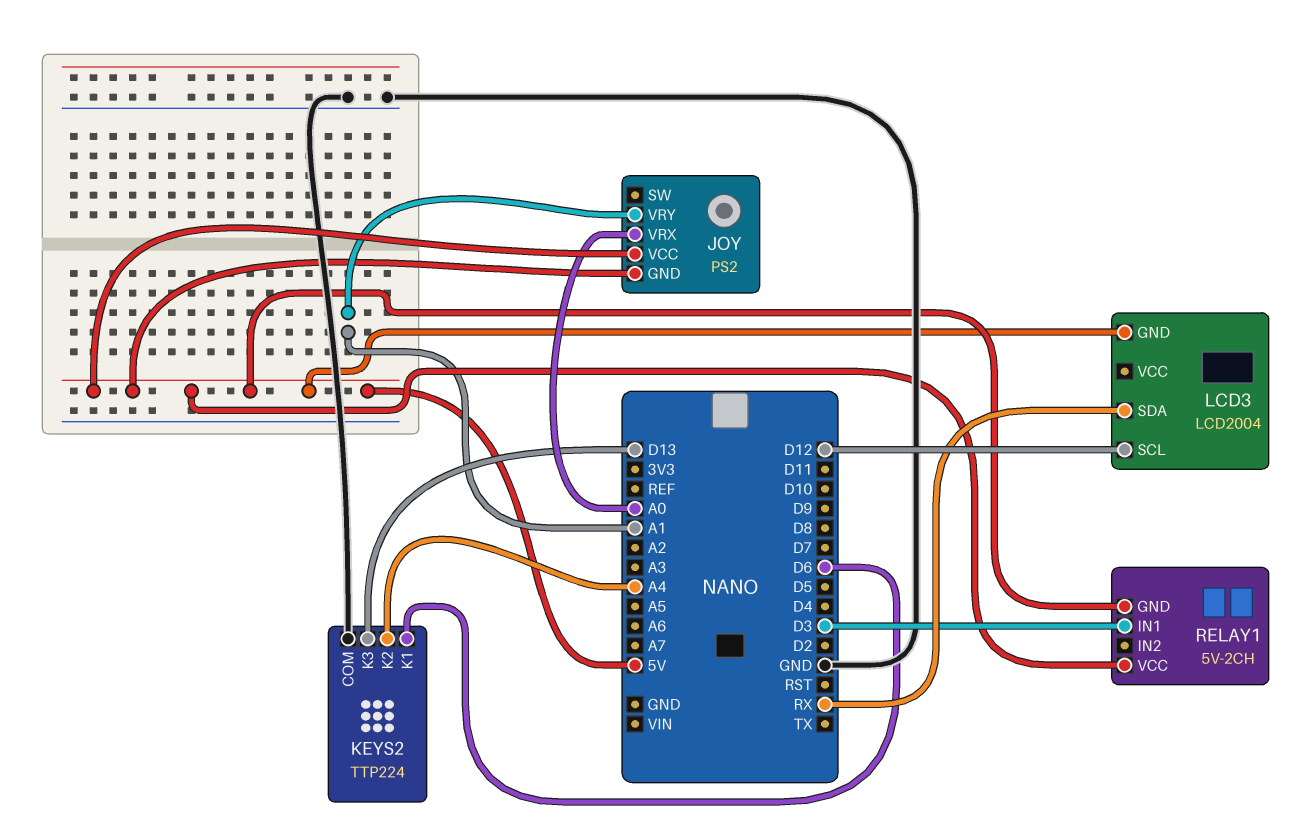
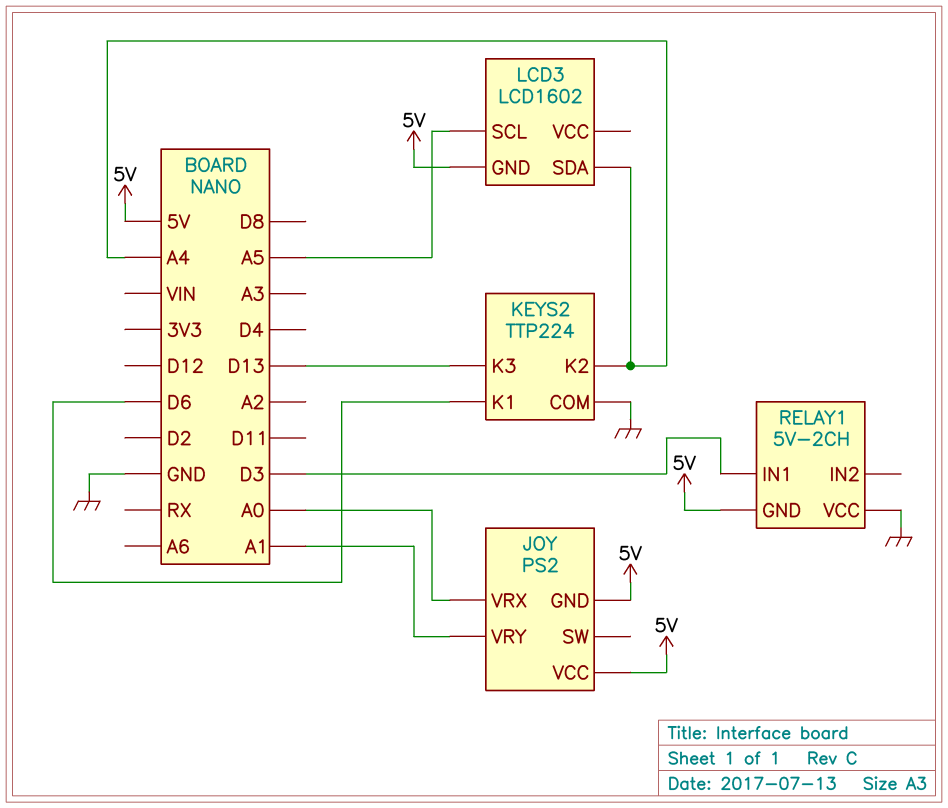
LCD3: LCD2004 -> LCD1602
LCD3 pin SCL: D12 -> A5
LCD3 pin SDA: RX -> A4
RELAY1 pin VCC: 5V -> GND

